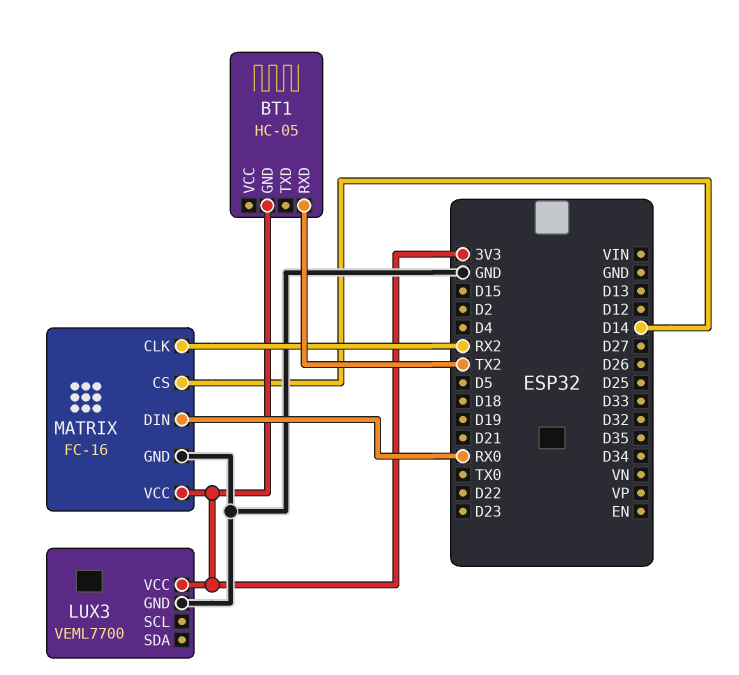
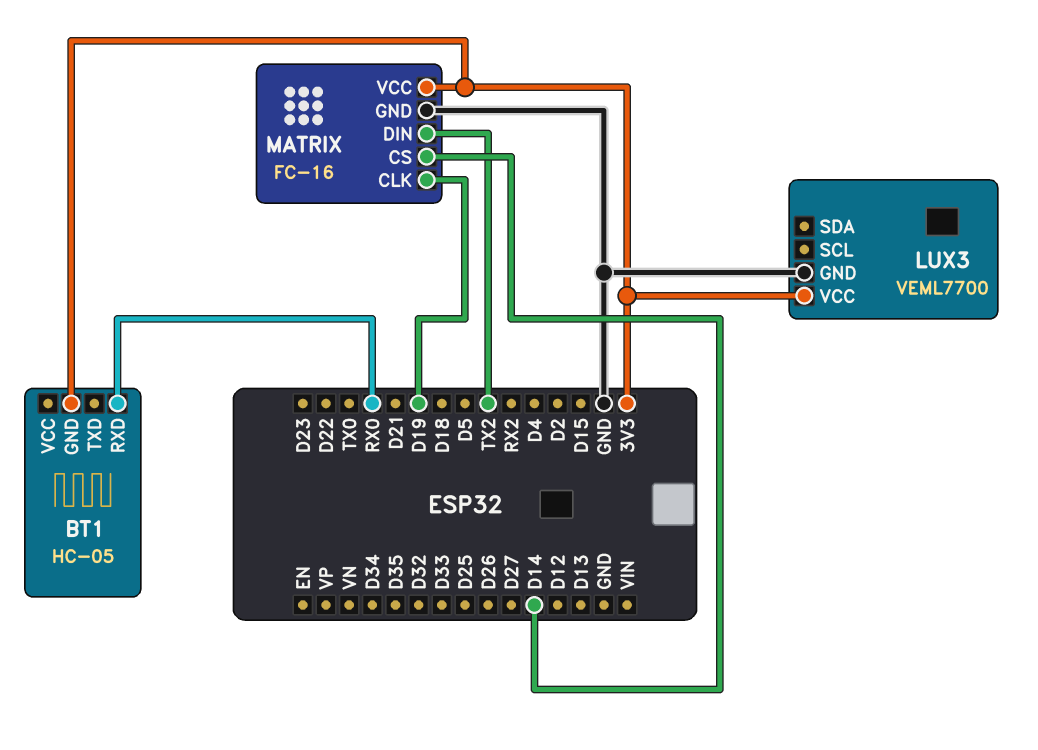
BT1 pin RXD: TX2 -> RX0
MATRIX pin CLK: RX2 -> D19
MATRIX pin DIN: RX0 -> TX2

